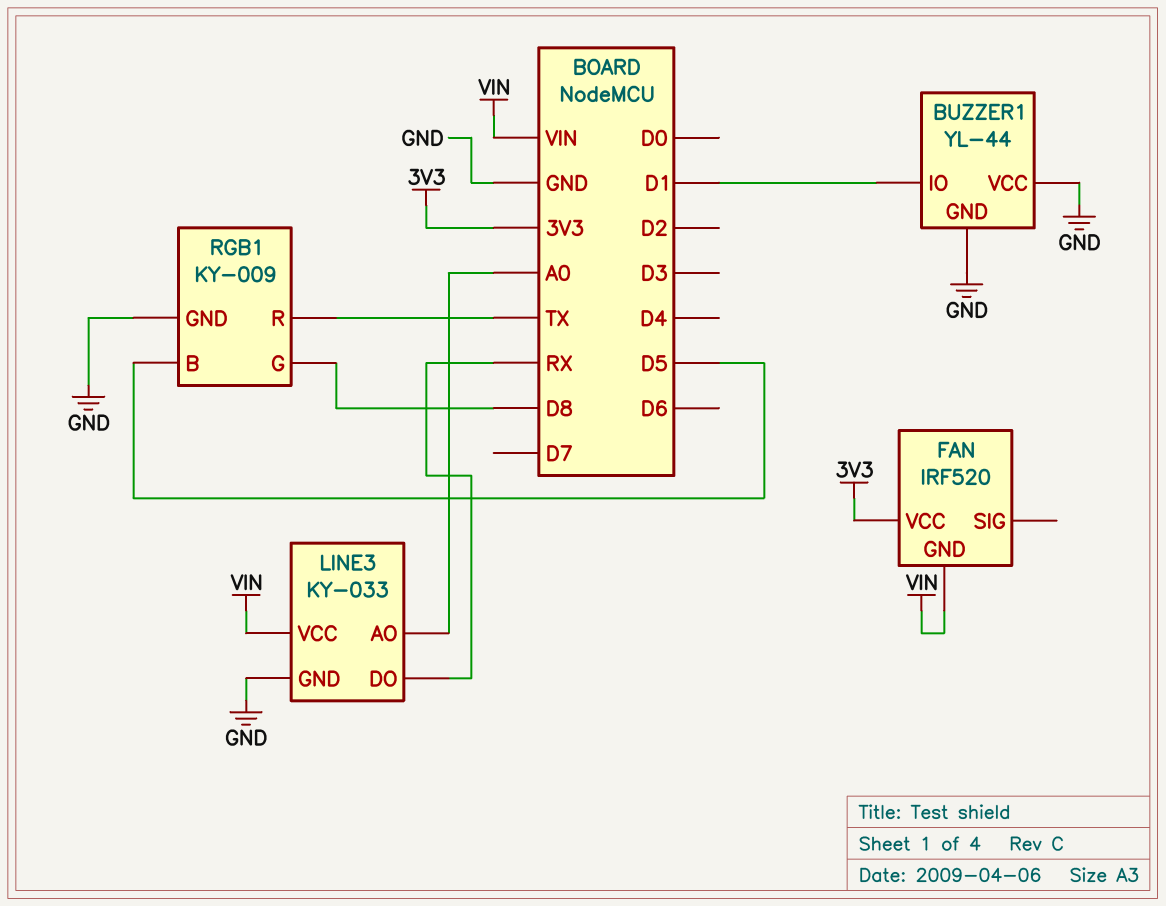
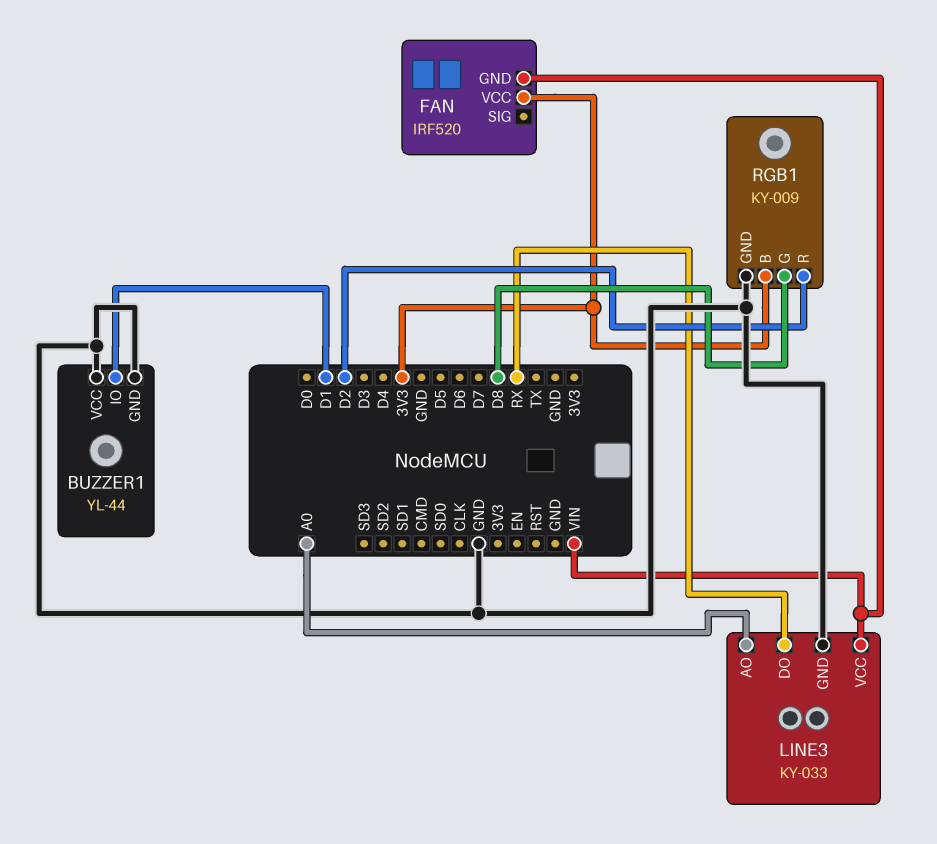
RGB1 pin B: D5 -> 3V3
RGB1 pin R: TX -> D2

